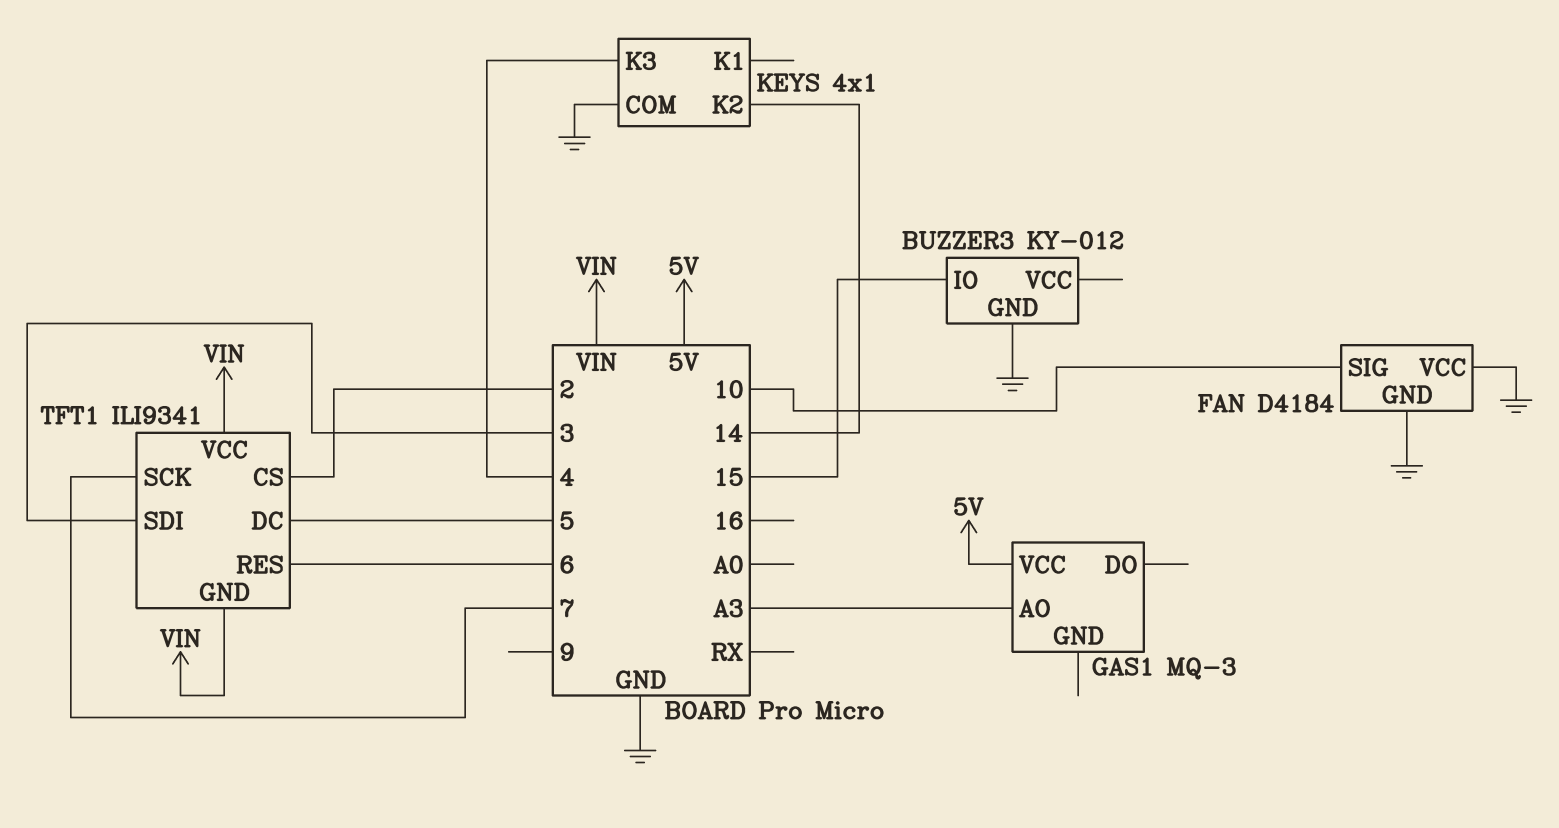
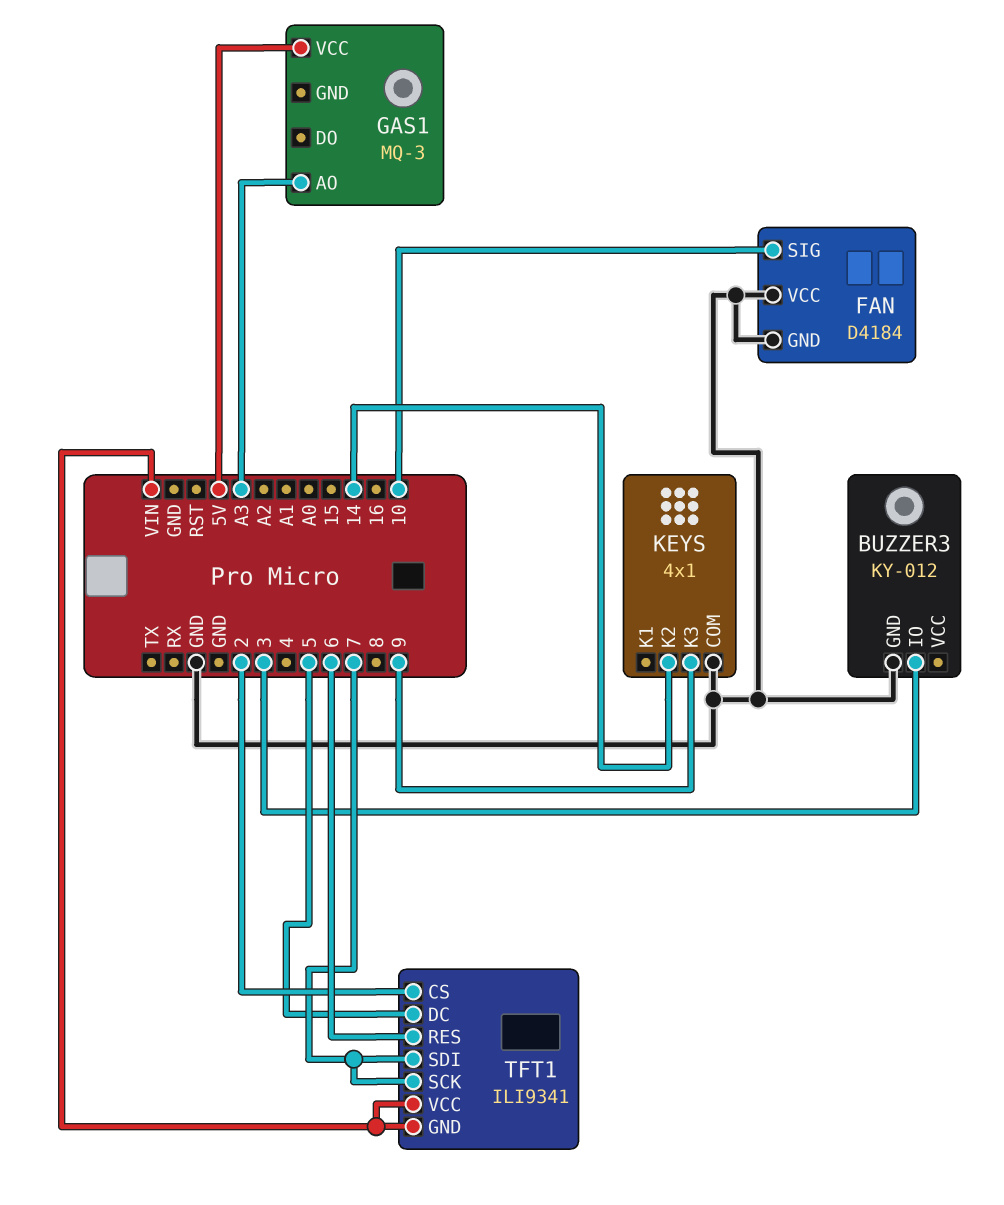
BUZZER3 pin IO: 15 -> 3
KEYS pin K3: 4 -> 9
TFT1 pin SDI: 3 -> 7

